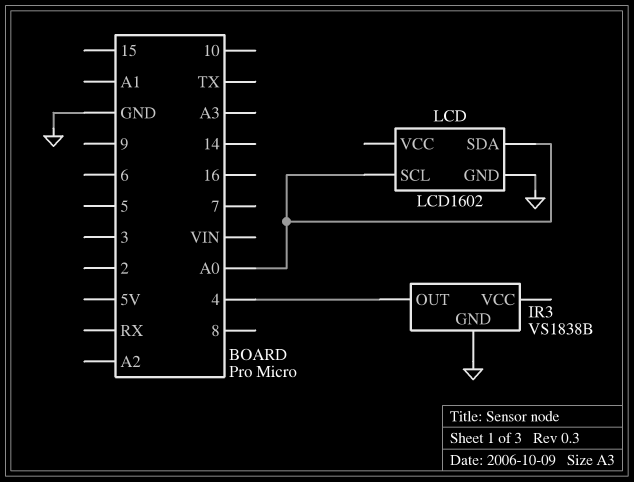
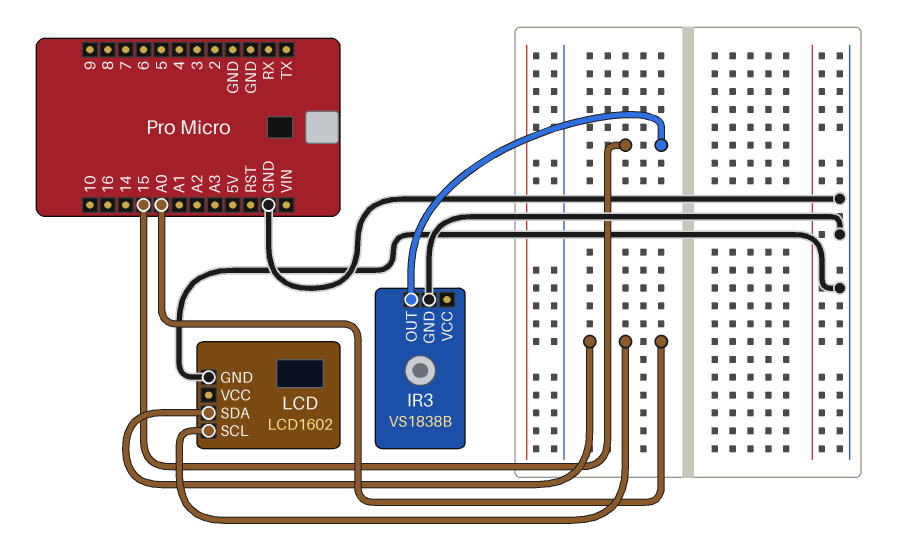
IR3 pin OUT: 4 -> 15

